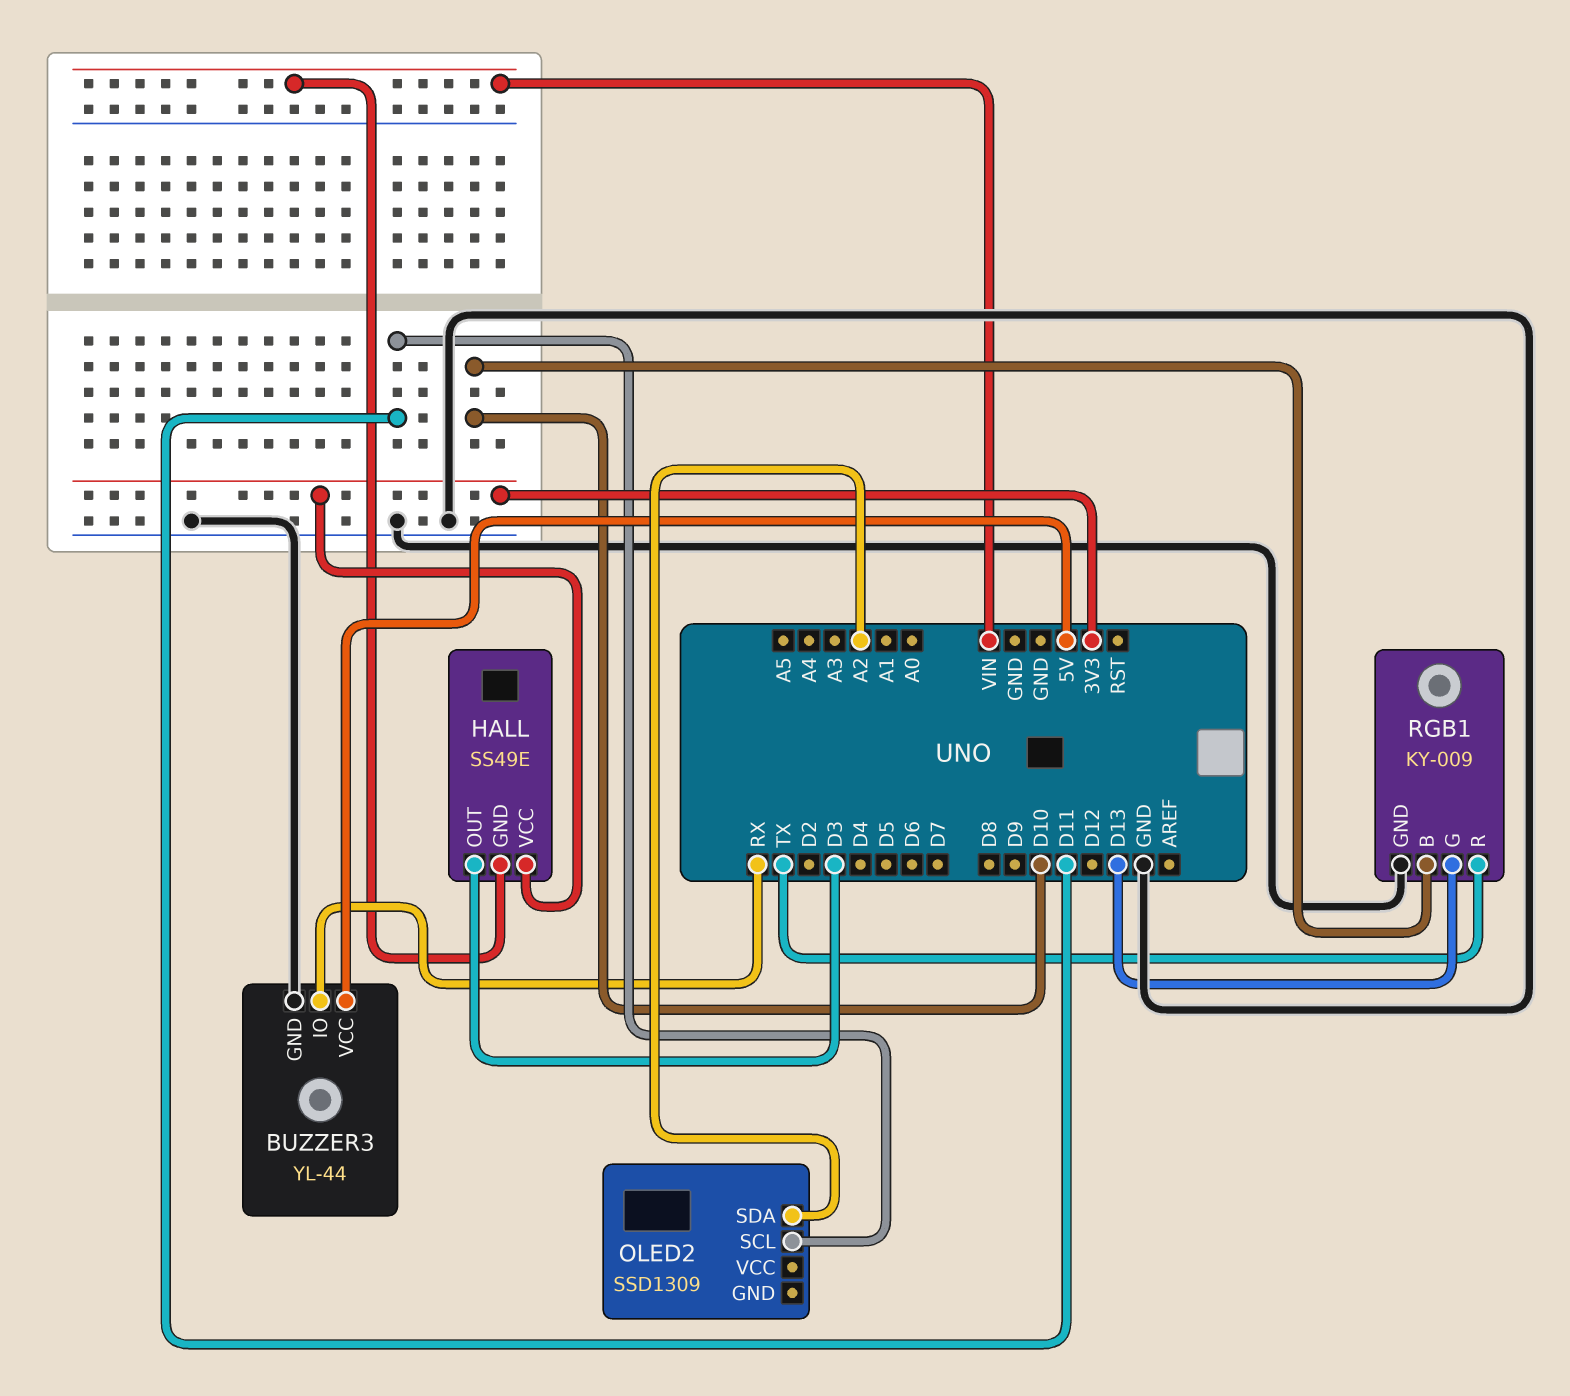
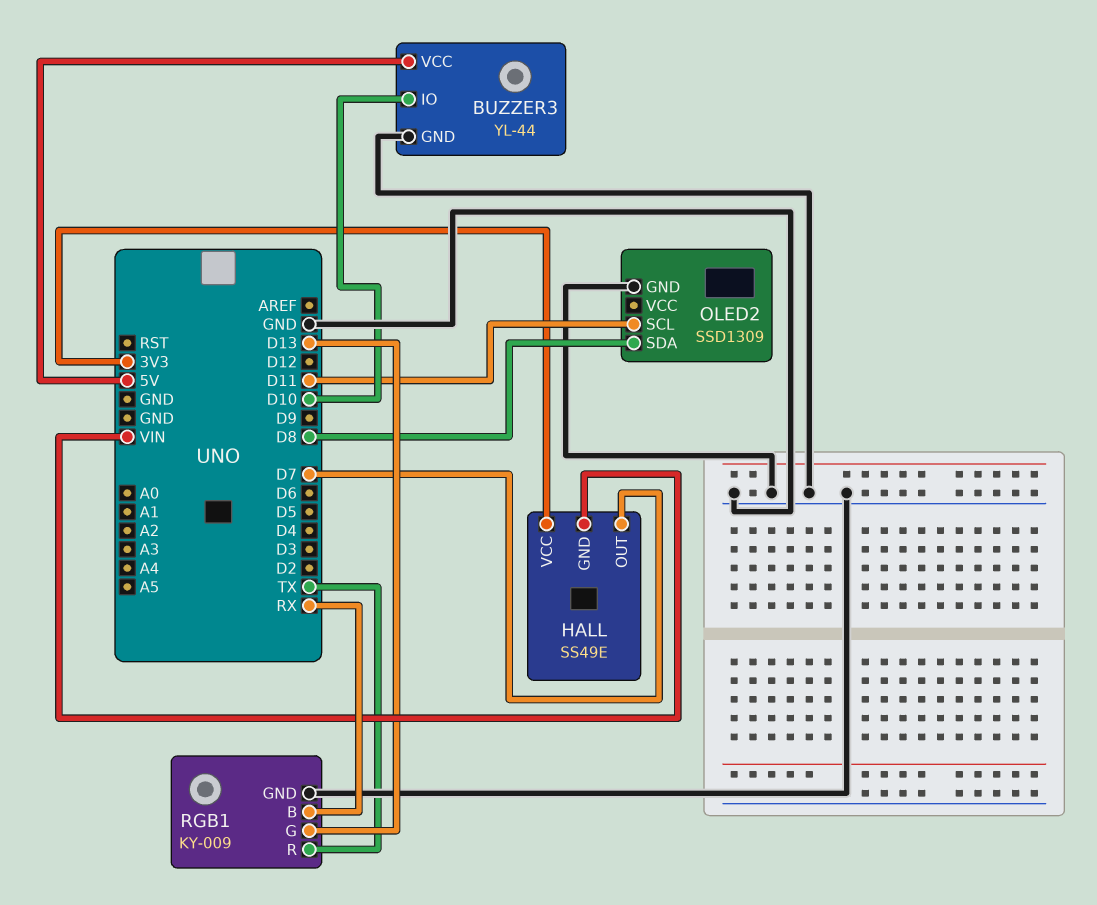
BUZZER3 pin IO: RX -> D10
HALL pin OUT: D3 -> D7
OLED2 pin GND: none -> GND
OLED2 pin SDA: A2 -> D8
RGB1 pin B: D10 -> RX

